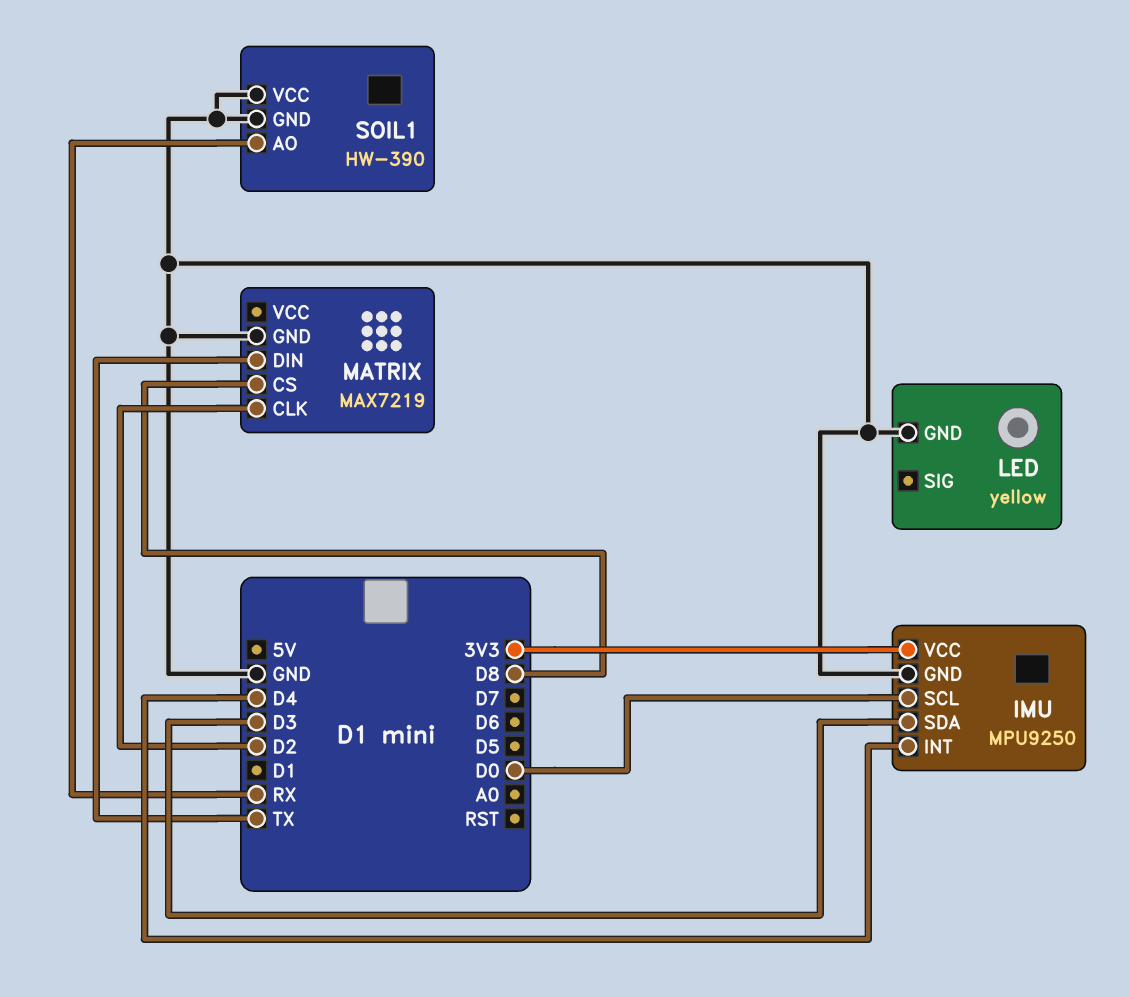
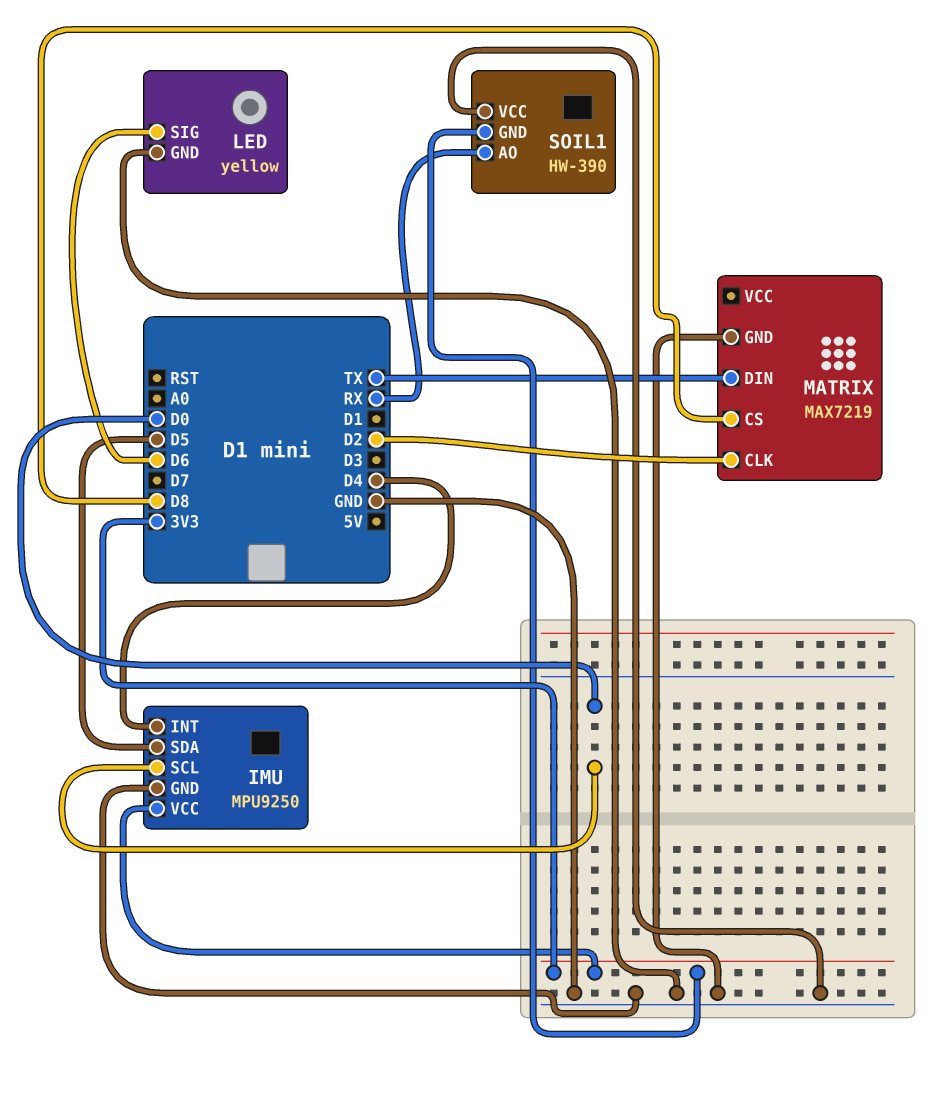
IMU pin SDA: D3 -> D5
LED pin SIG: none -> D6
SOIL1 pin GND: GND -> 3V3

